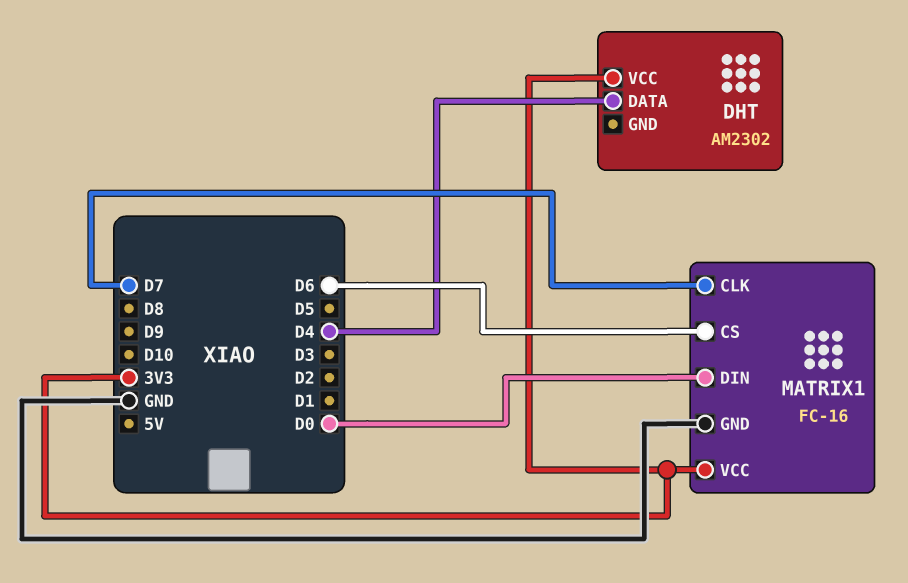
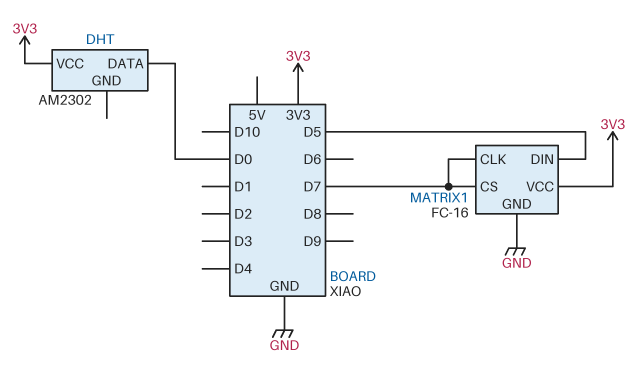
DHT pin DATA: D4 -> D0
MATRIX1 pin CS: D6 -> D7
MATRIX1 pin DIN: D0 -> D5

